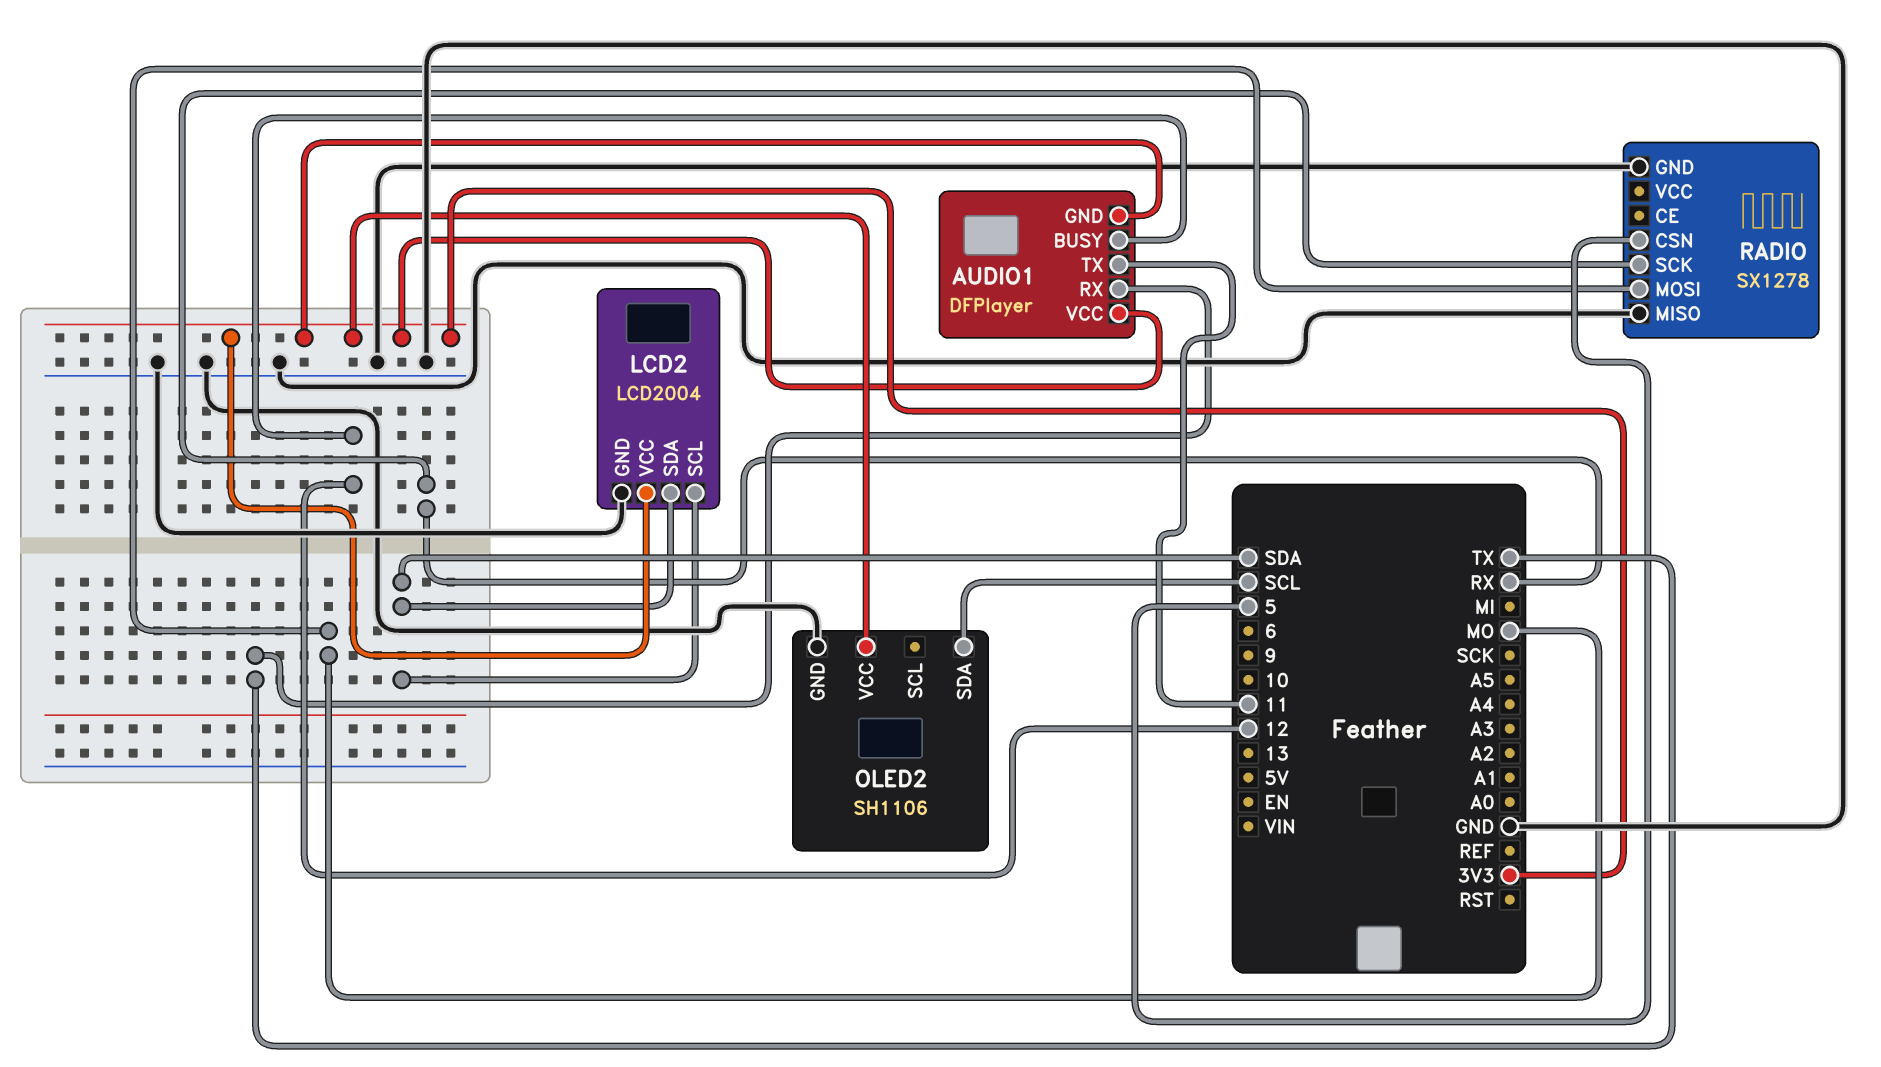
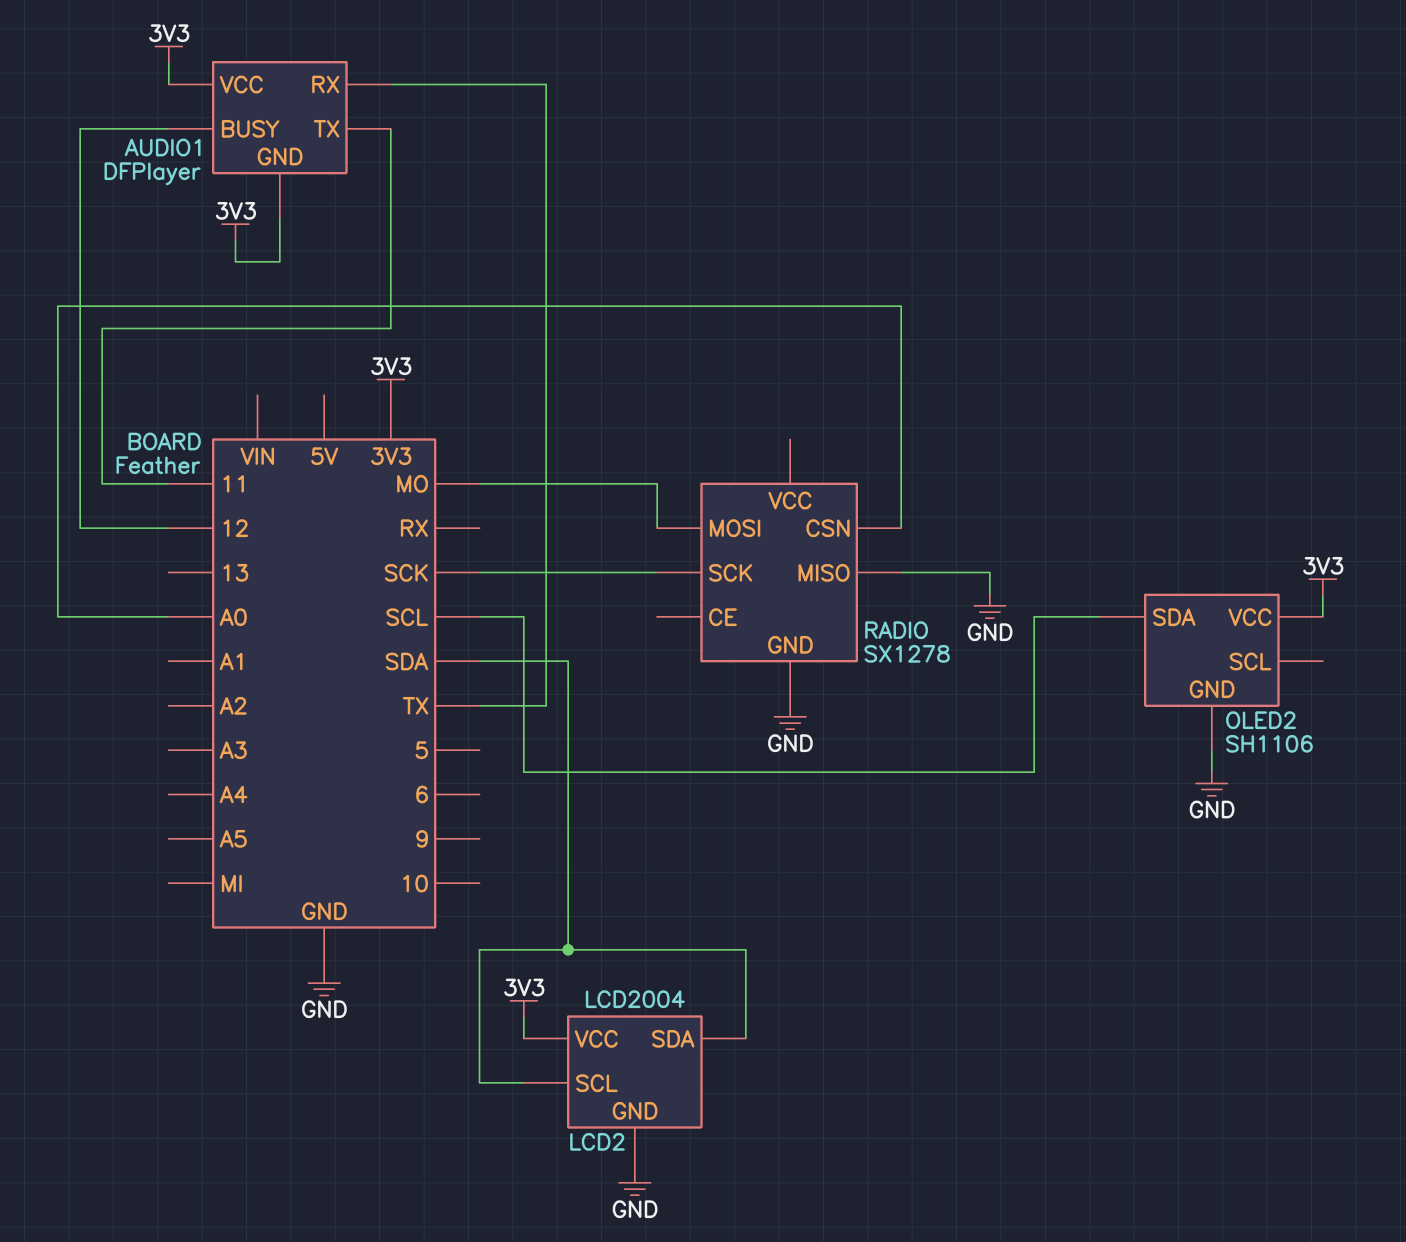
RADIO pin CSN: 5 -> A0
RADIO pin SCK: RX -> SCK

